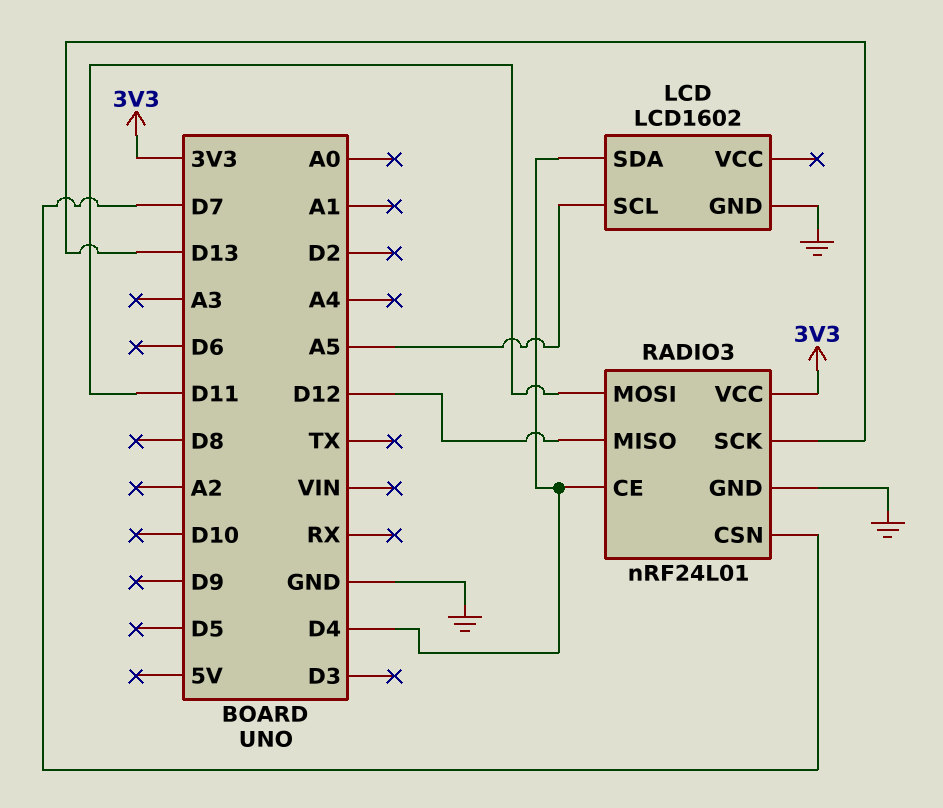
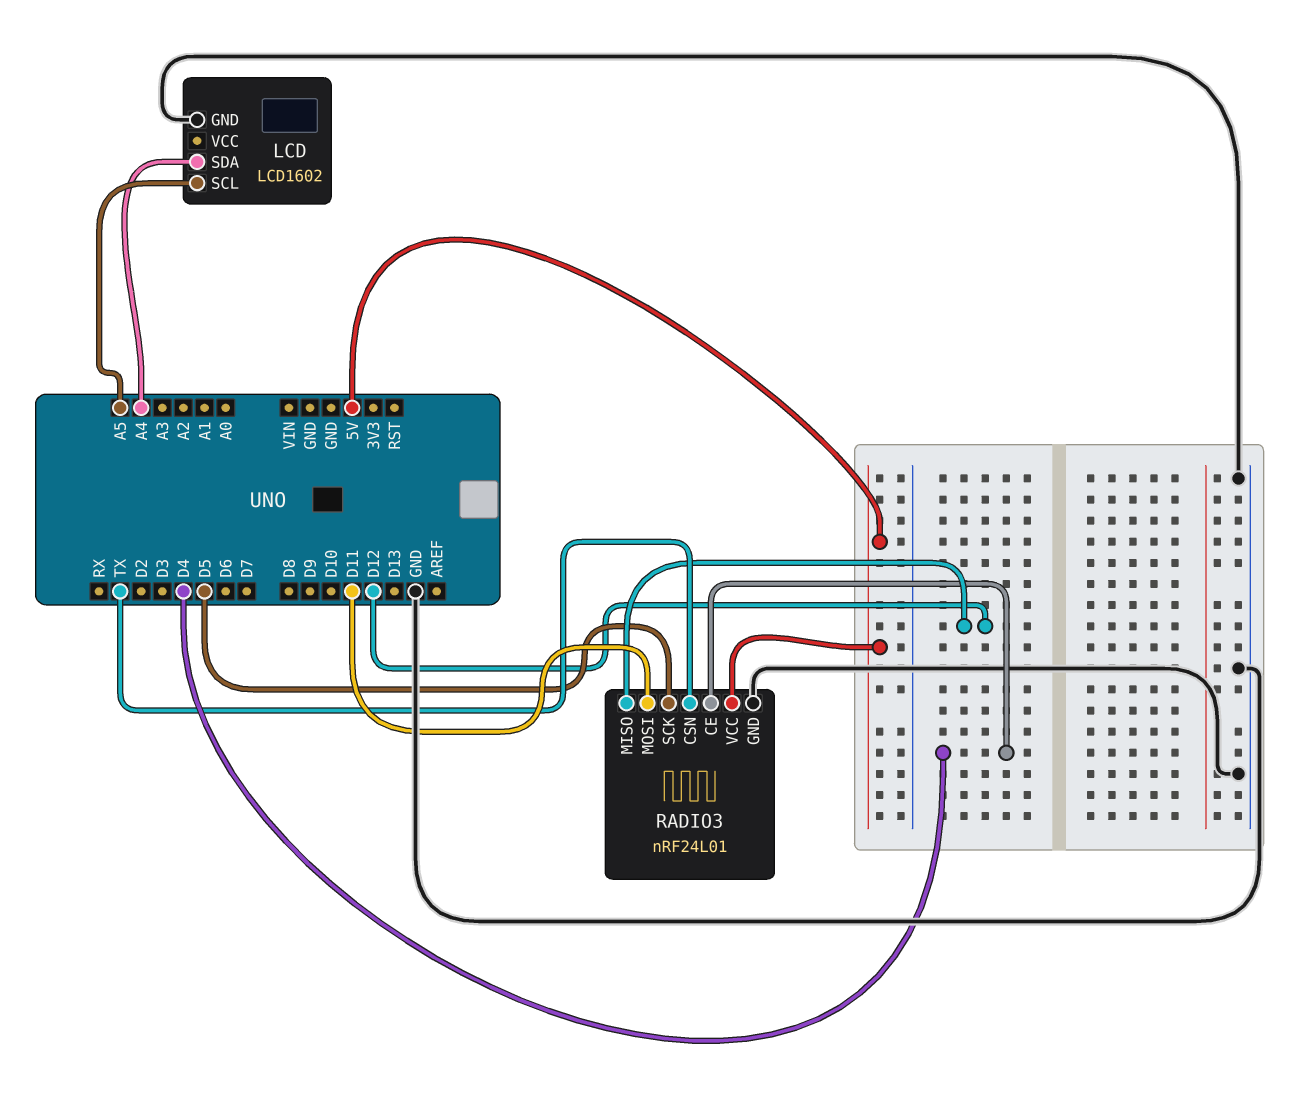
LCD pin SDA: D4 -> A4
RADIO3 pin CSN: D7 -> TX
RADIO3 pin SCK: D13 -> D5
RADIO3 pin VCC: 3V3 -> 5V

